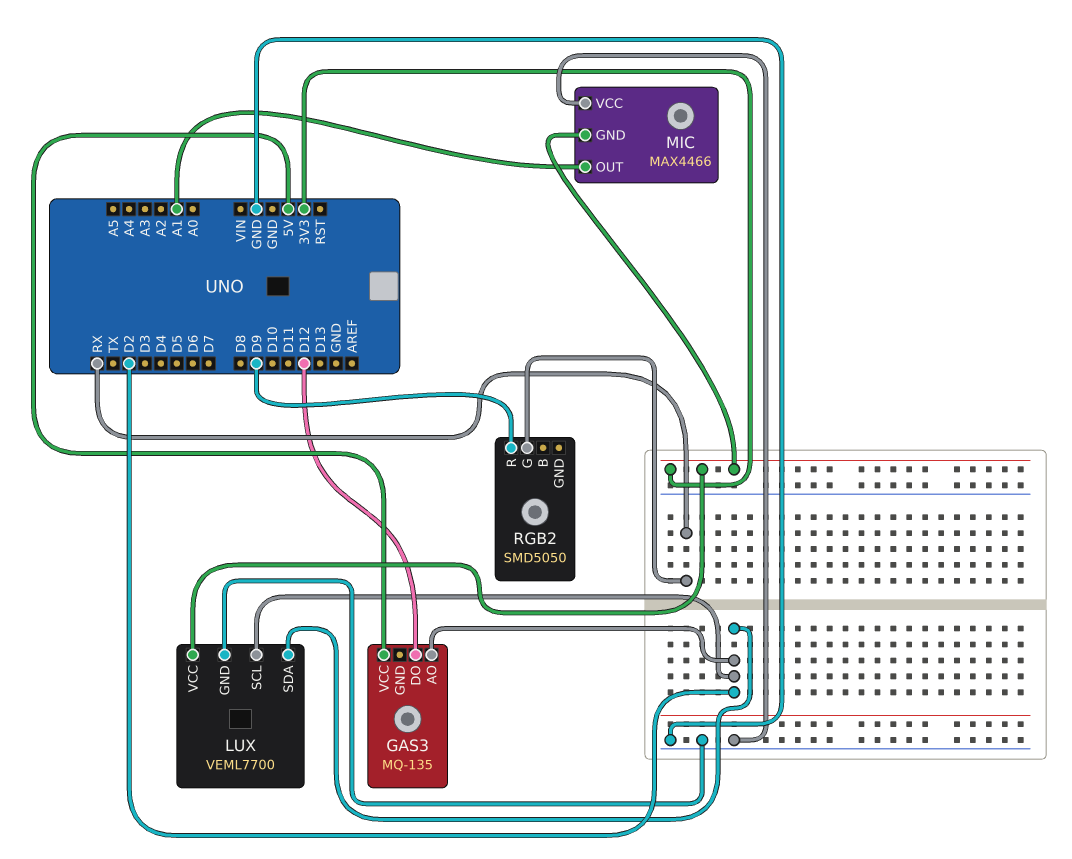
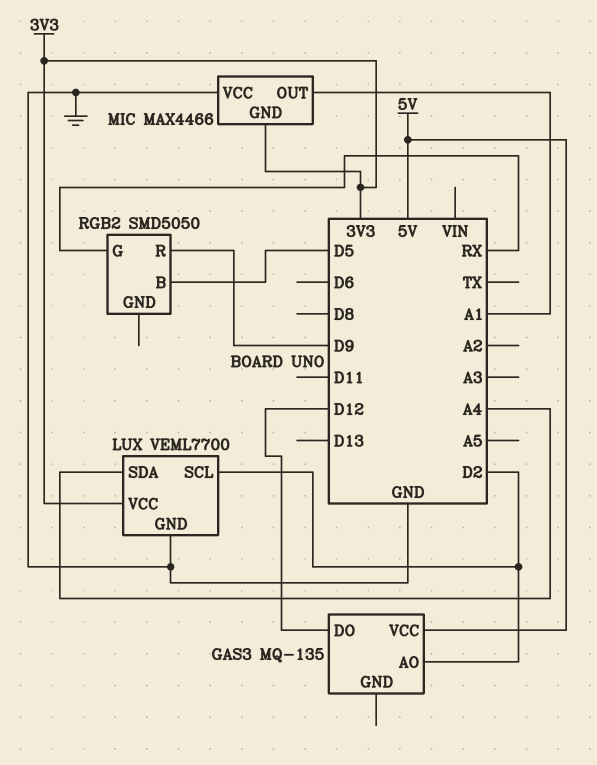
LUX pin SDA: D2 -> A4
RGB2 pin B: none -> D5

